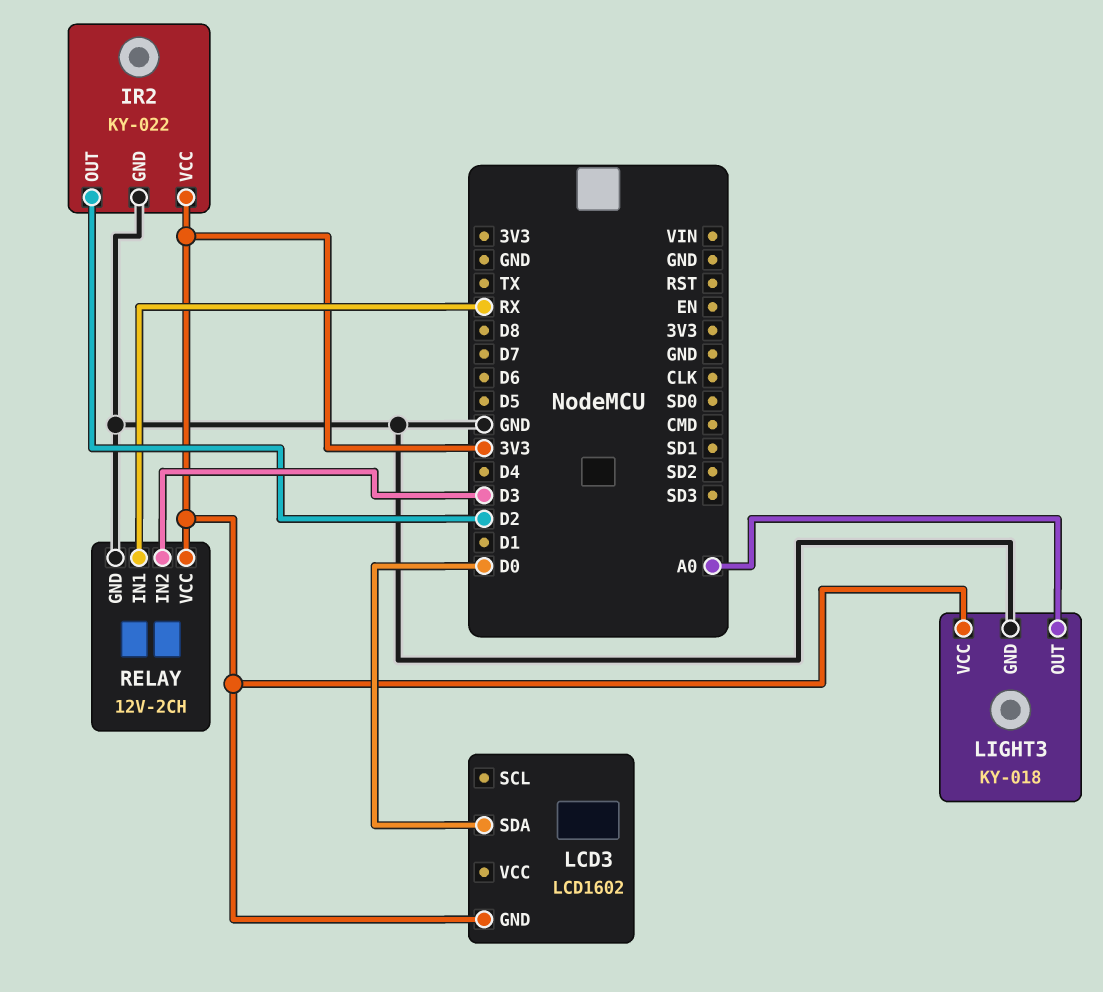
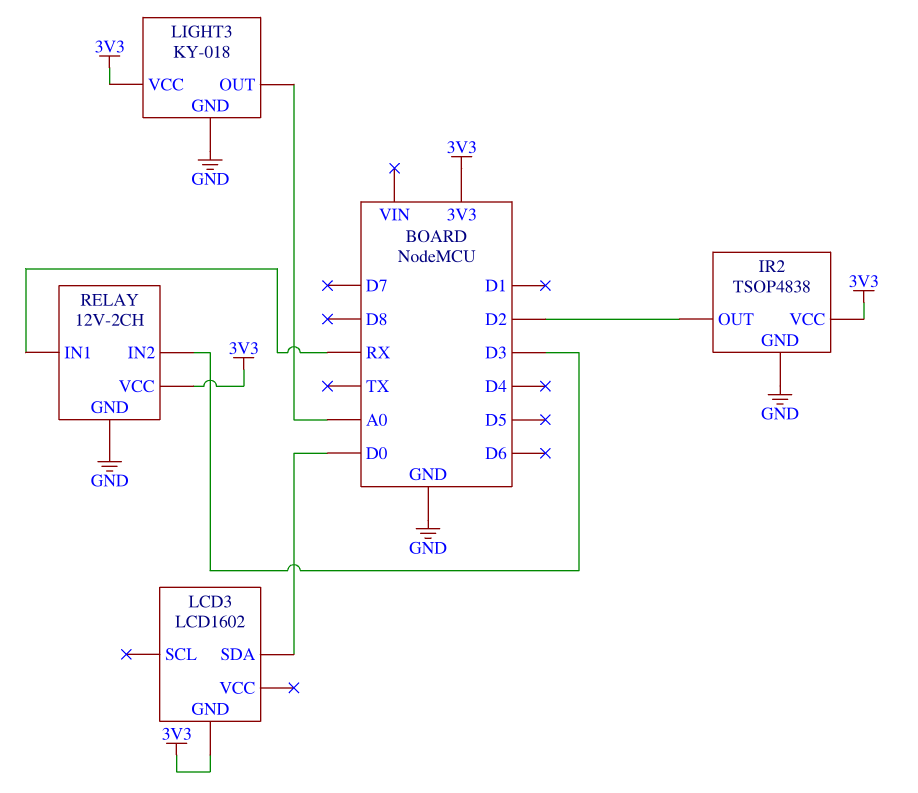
IR2: KY-022 -> TSOP4838

